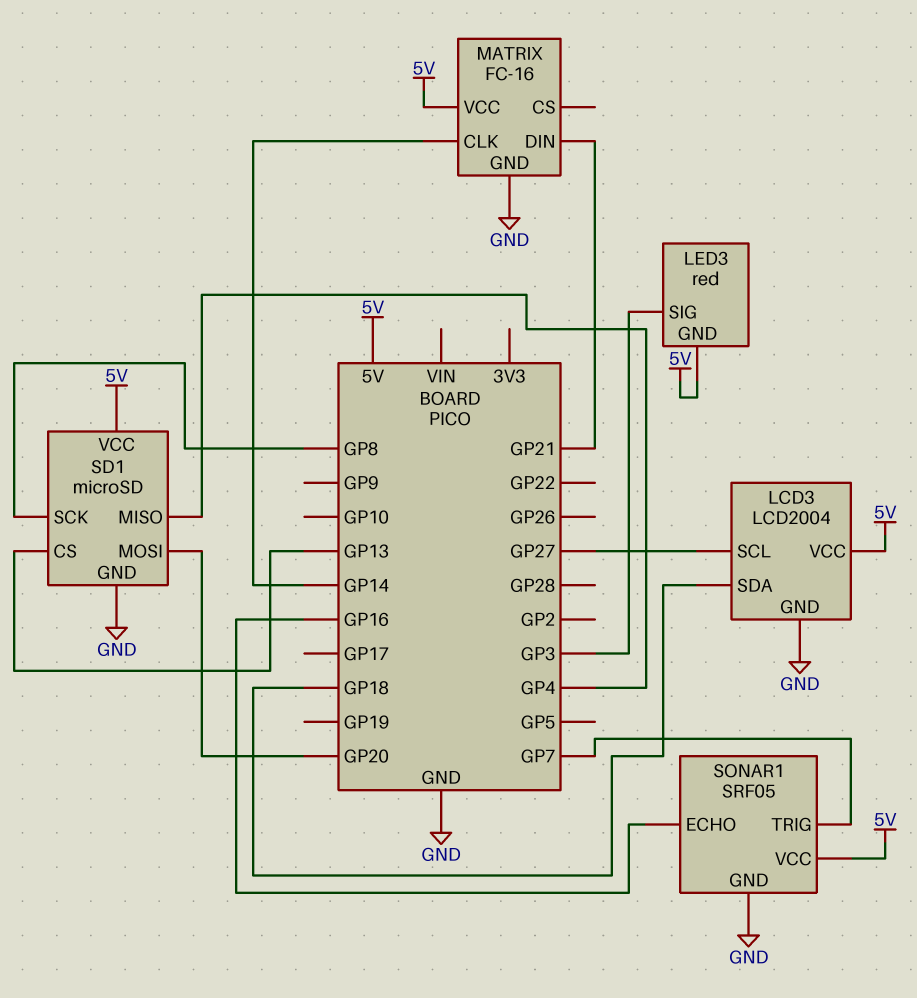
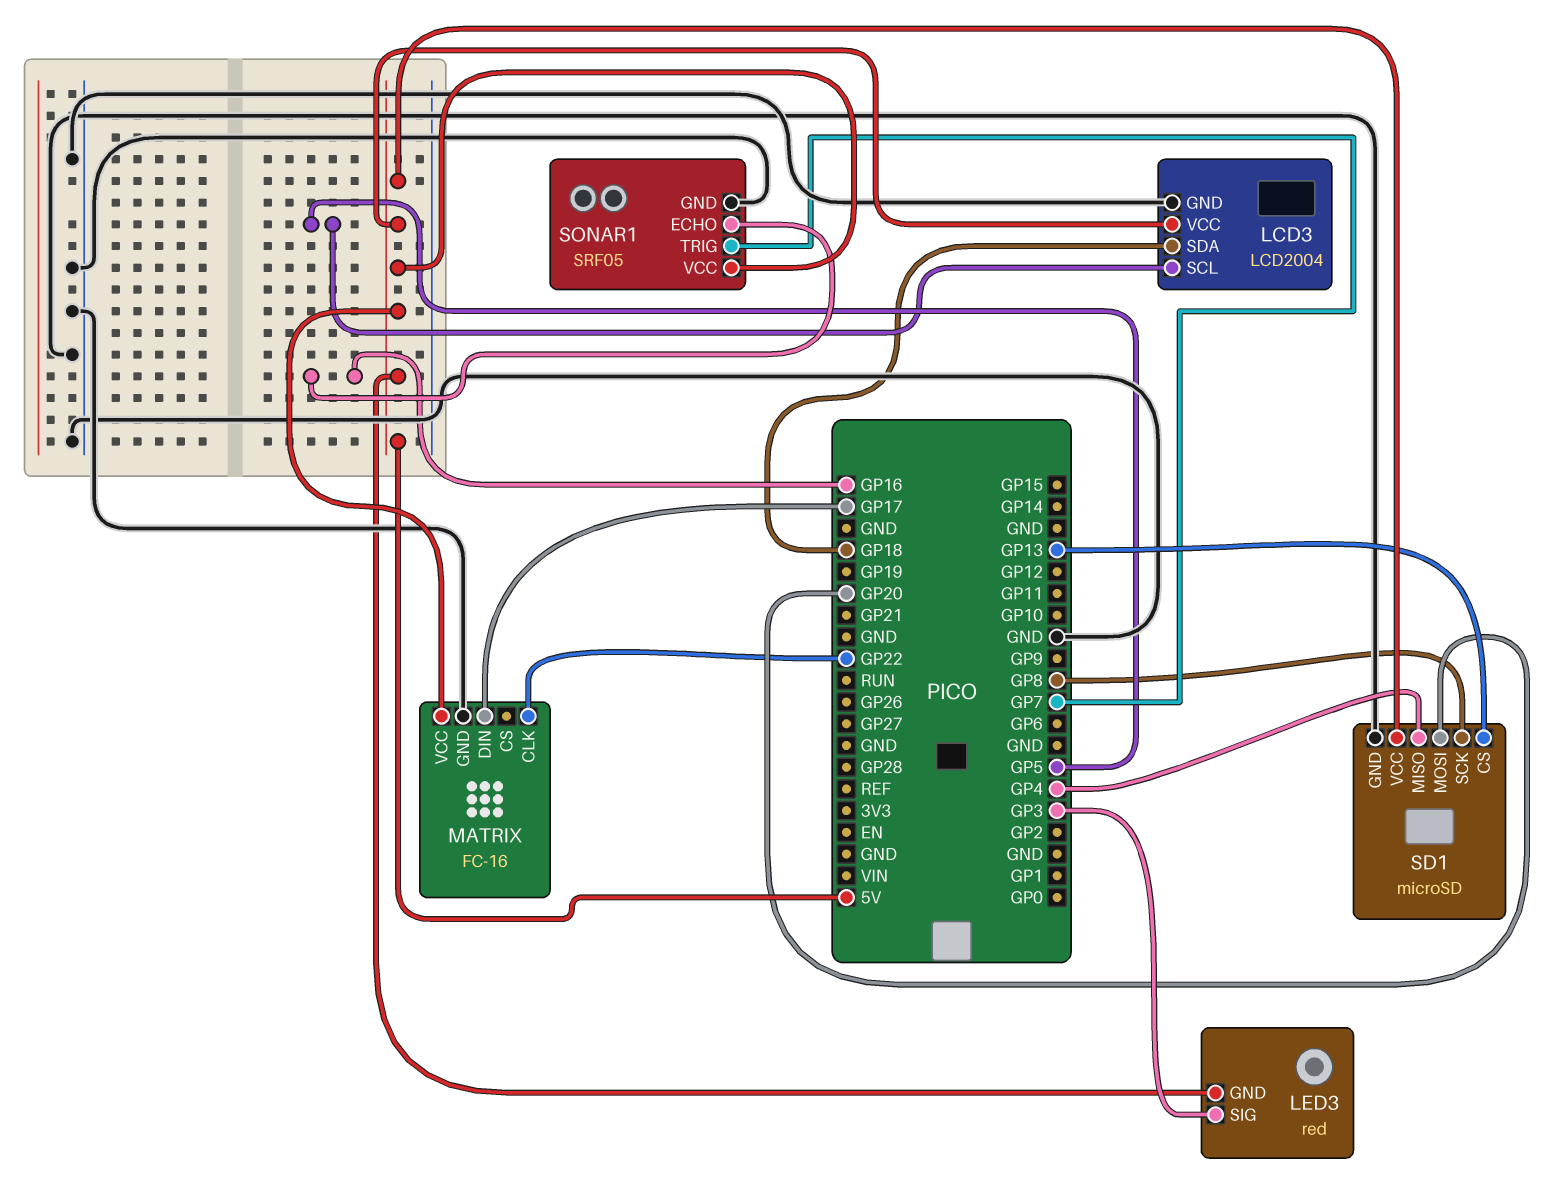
LCD3 pin SCL: GP27 -> GP5
MATRIX pin CLK: GP14 -> GP22
MATRIX pin DIN: GP21 -> GP17

